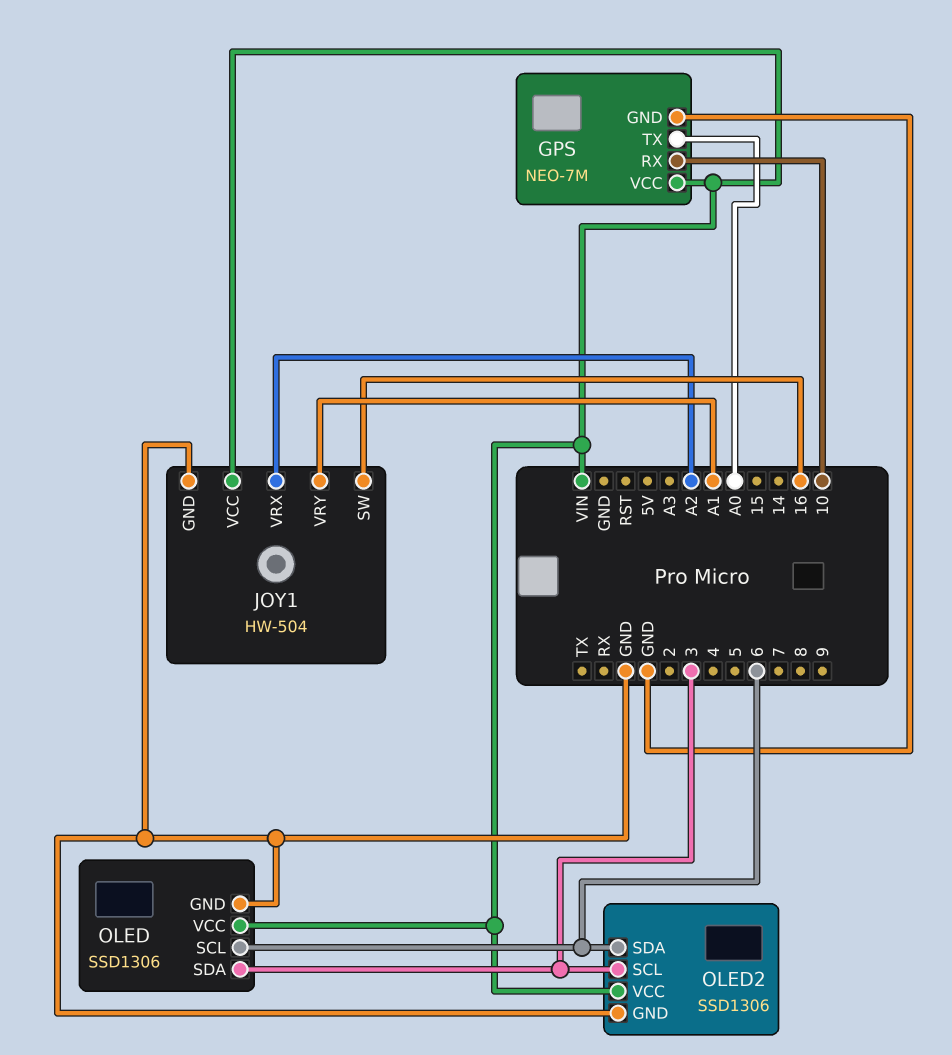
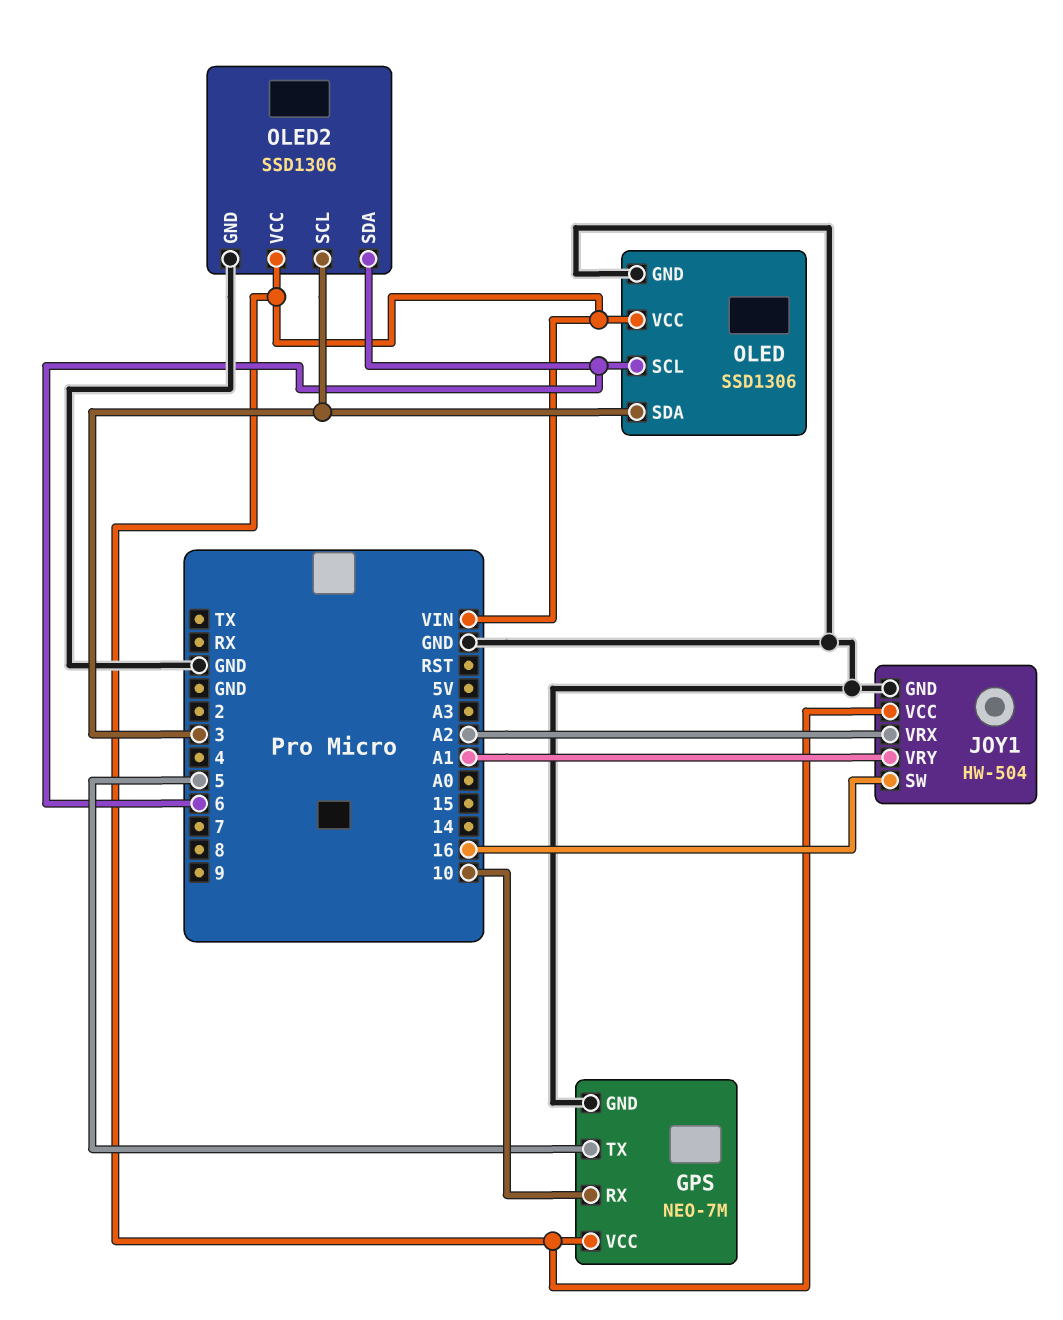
GPS pin TX: A0 -> 5

